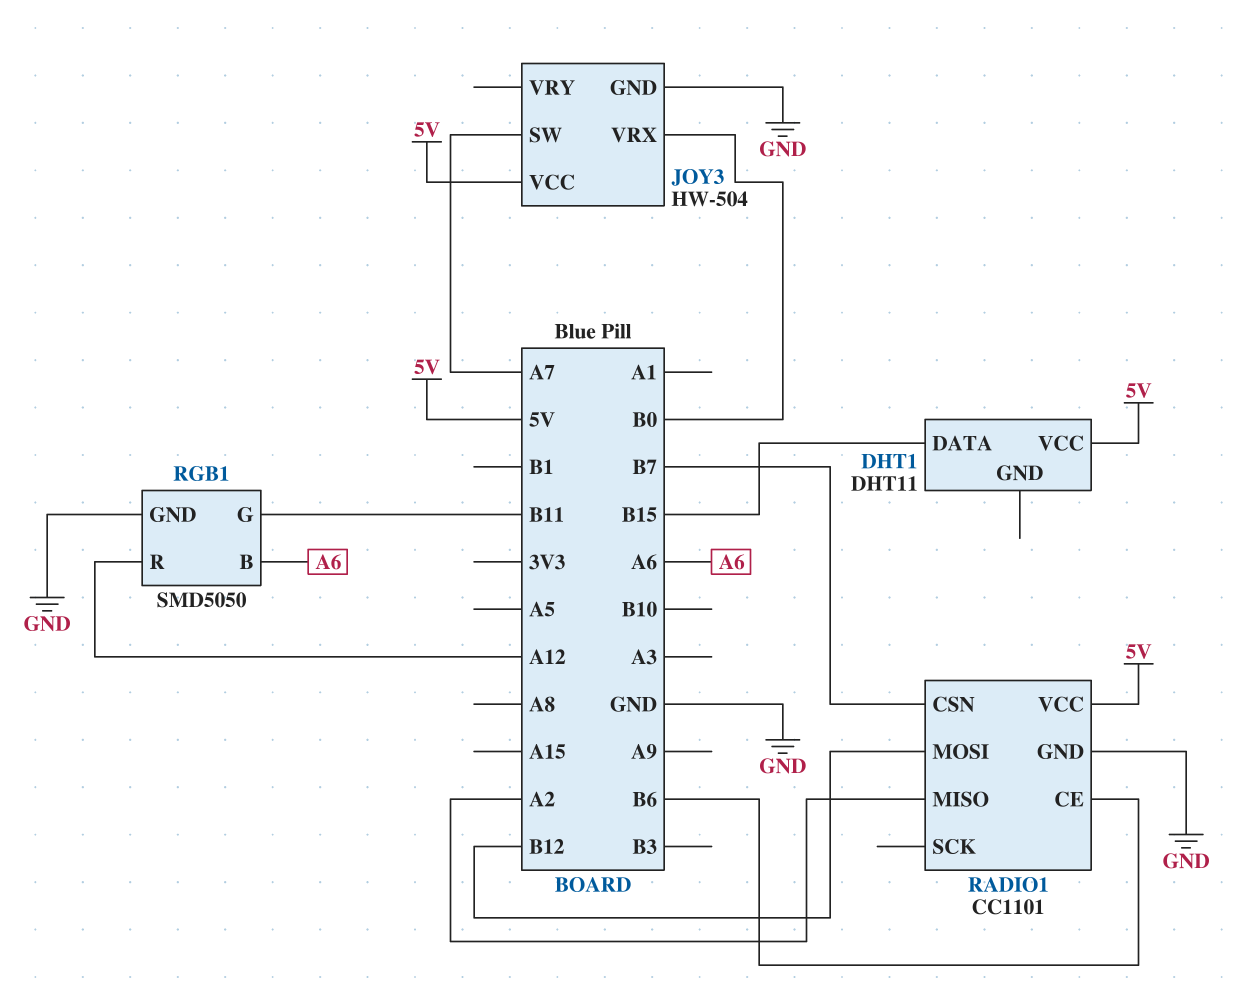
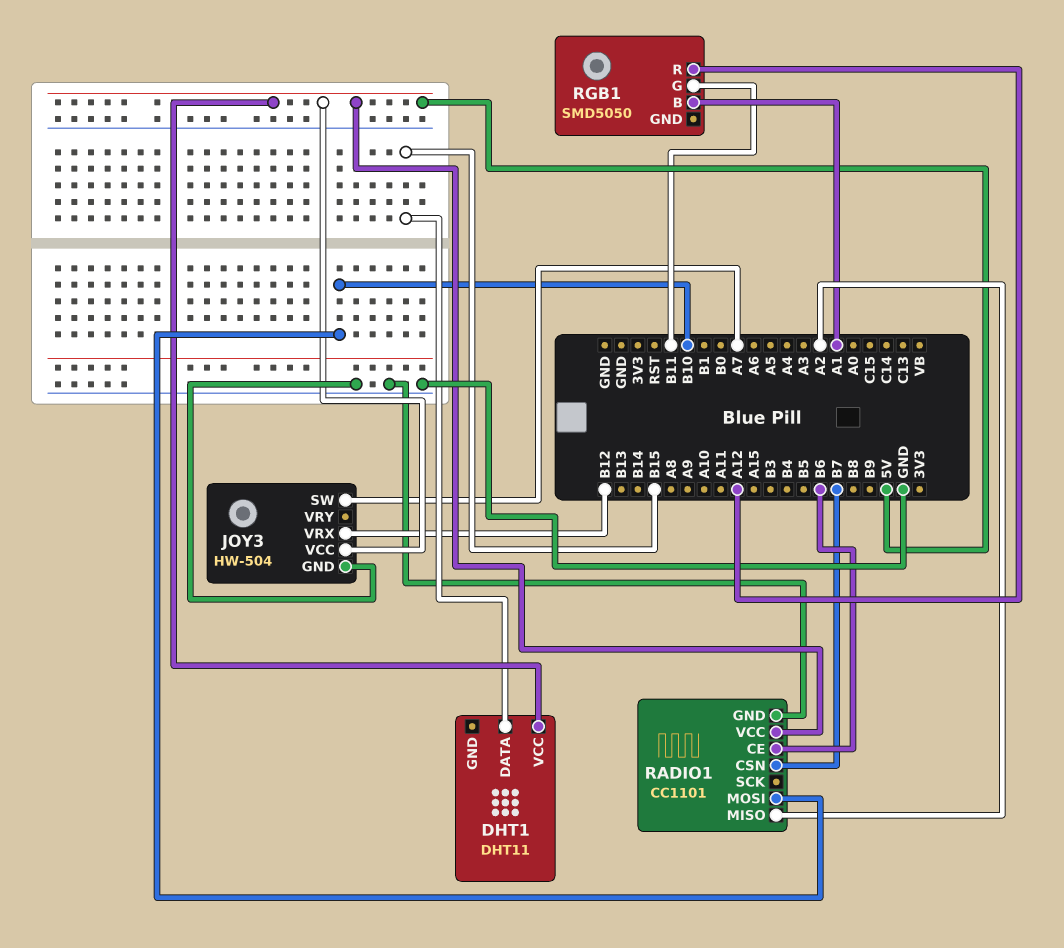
JOY3 pin VRX: B0 -> B12
RADIO1 pin MOSI: B12 -> B10
RGB1 pin B: A6 -> A1
RGB1 pin GND: GND -> none

